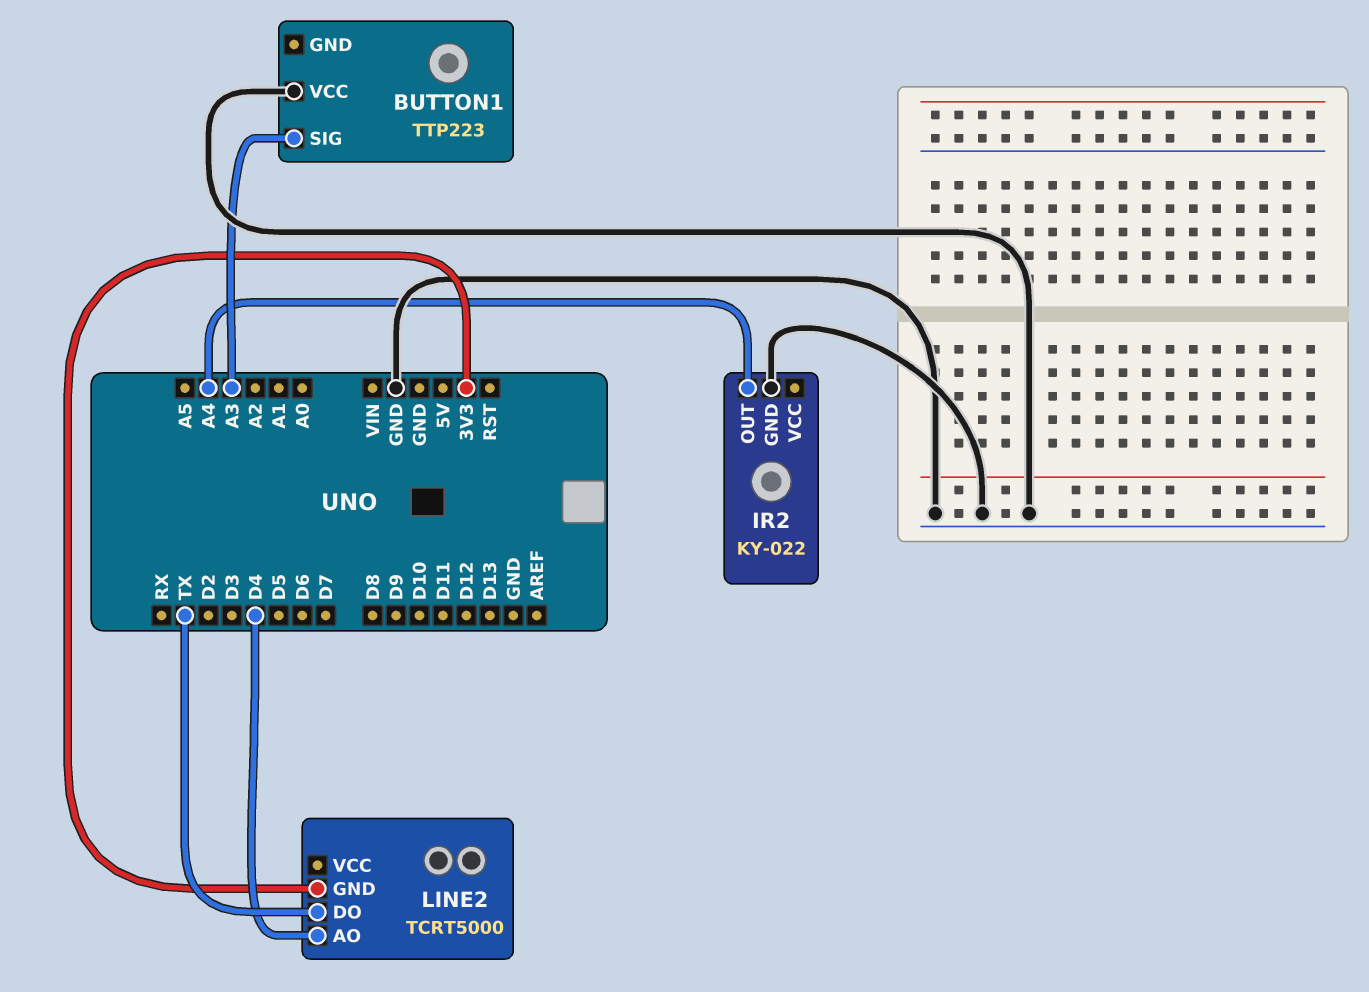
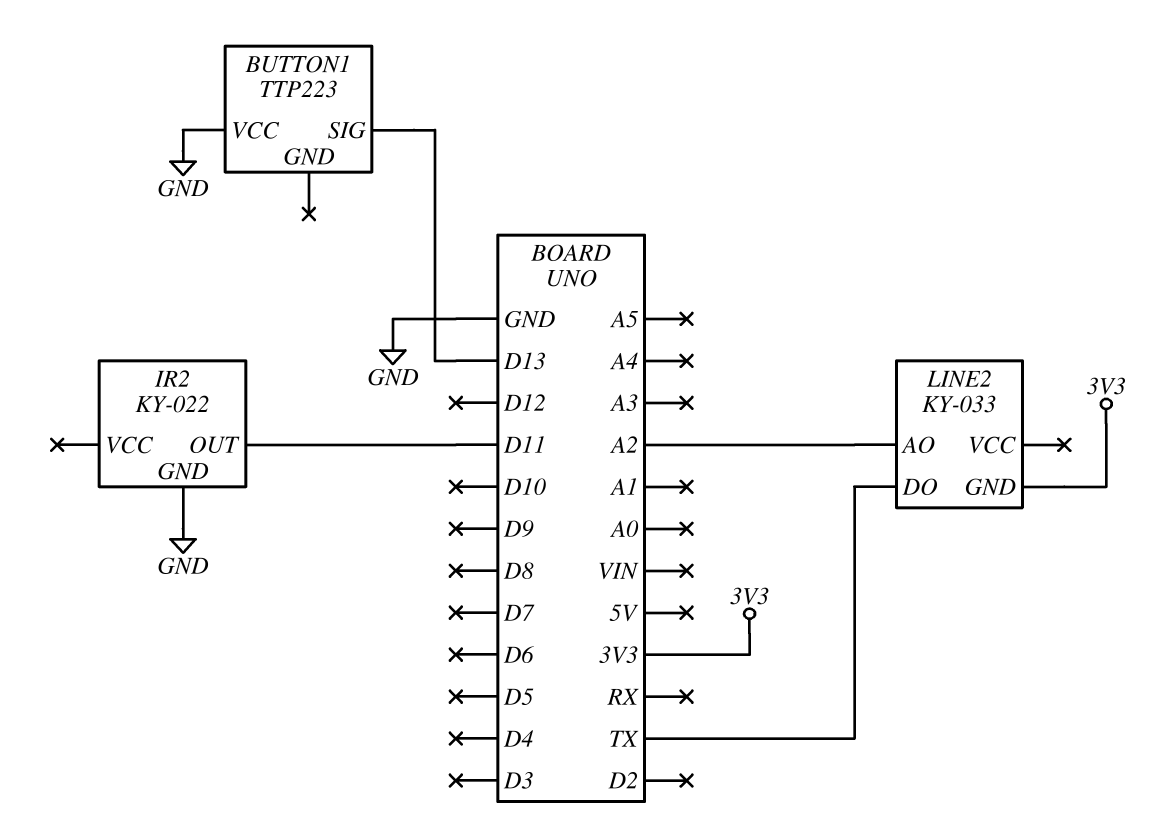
BUTTON1 pin SIG: A3 -> D13
IR2 pin OUT: A4 -> D11
LINE2: TCRT5000 -> KY-033
LINE2 pin AO: D4 -> A2

